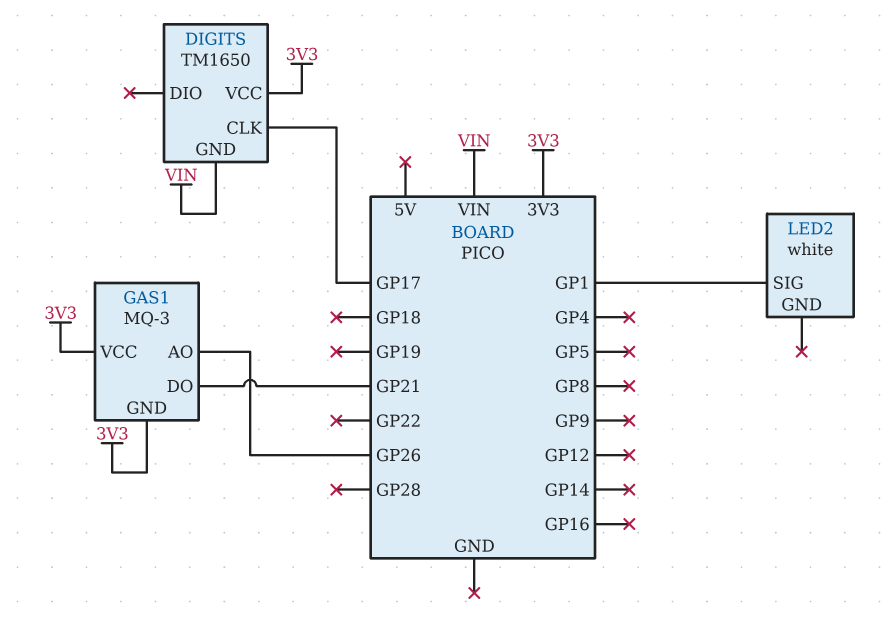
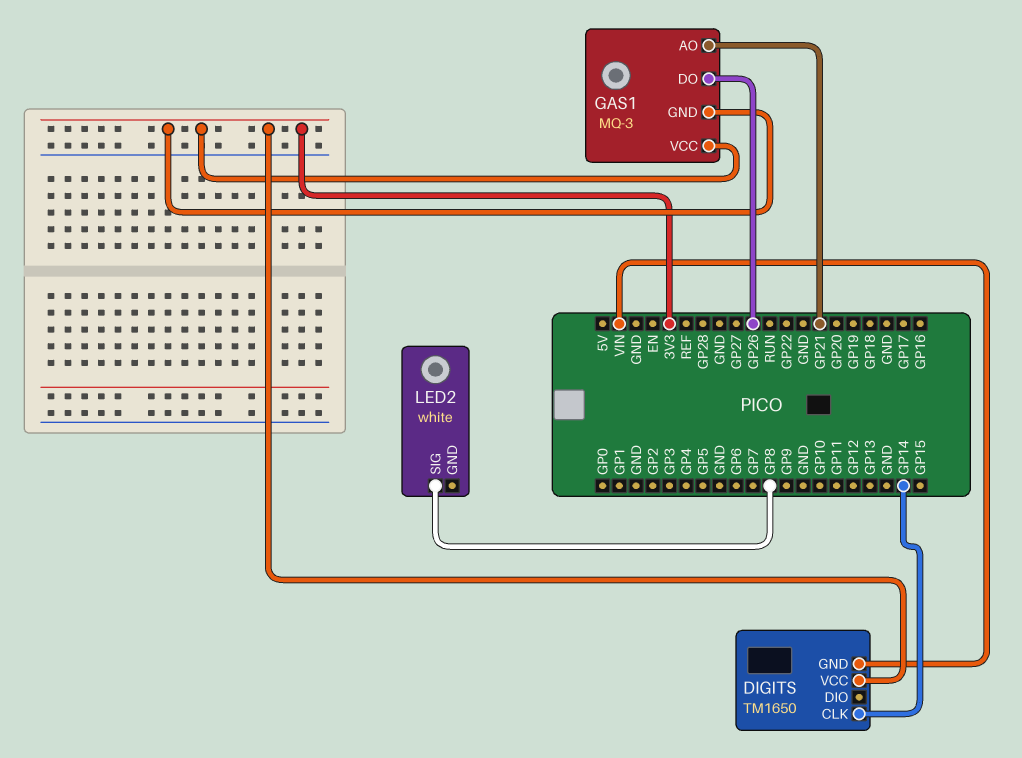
DIGITS pin CLK: GP17 -> GP14
GAS1 pin AO: GP26 -> GP21
GAS1 pin DO: GP21 -> GP26
LED2 pin SIG: GP1 -> GP8

